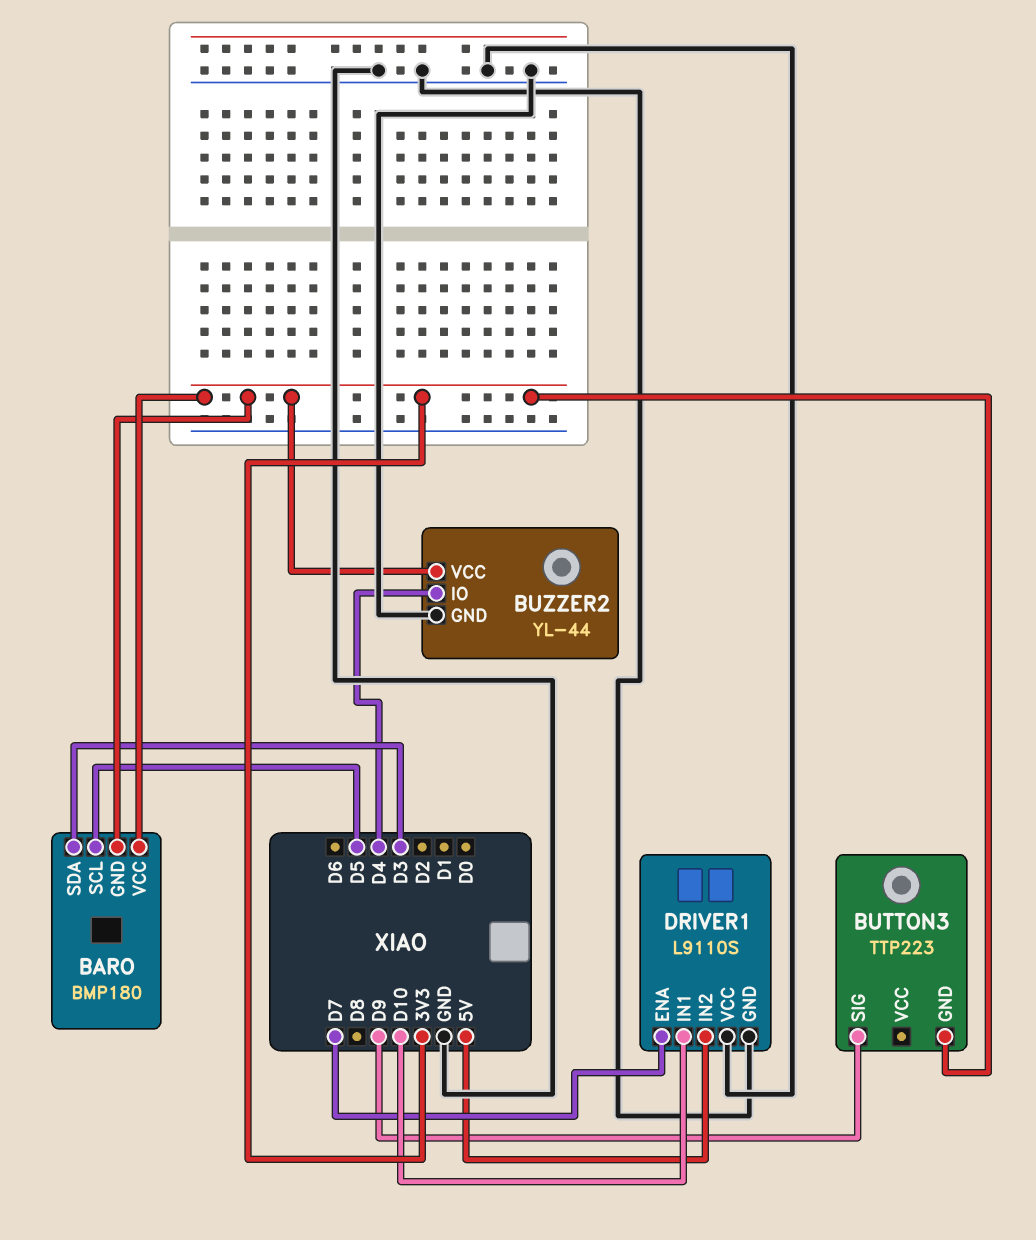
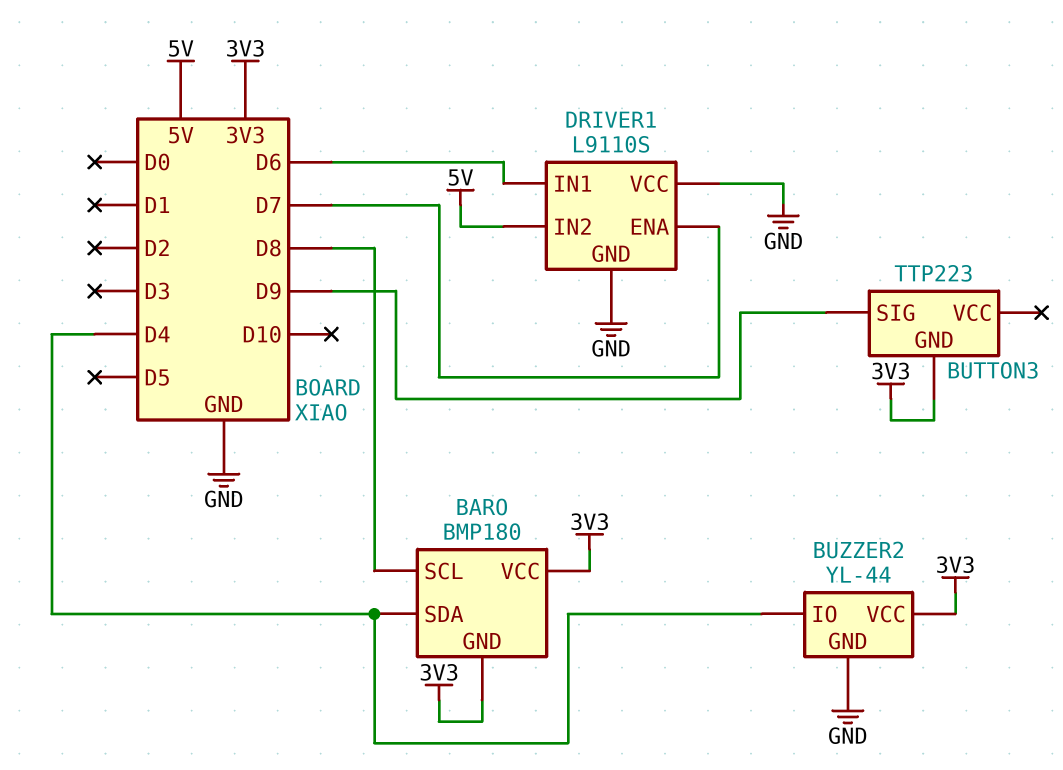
BARO pin SCL: D5 -> D8
BARO pin SDA: D3 -> D4
DRIVER1 pin IN1: D10 -> D6

